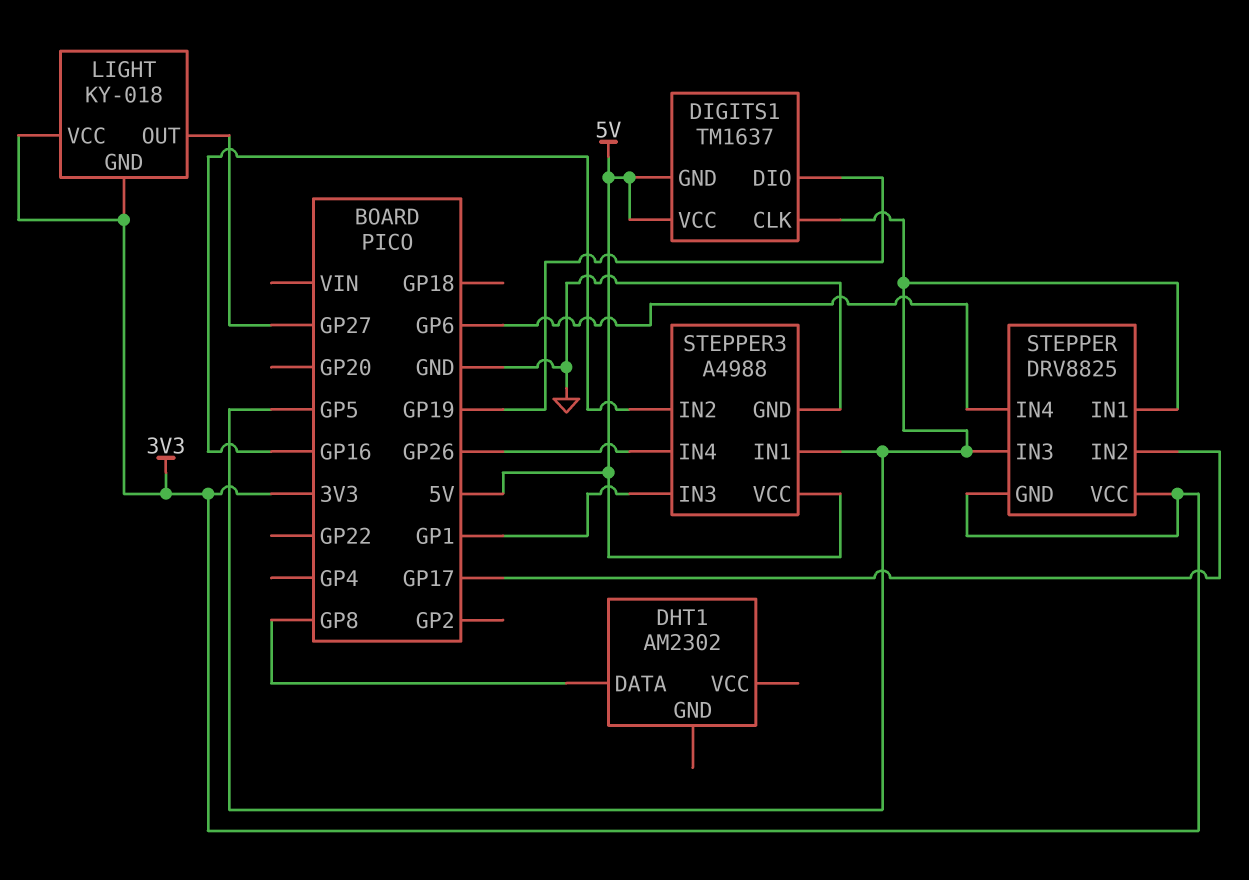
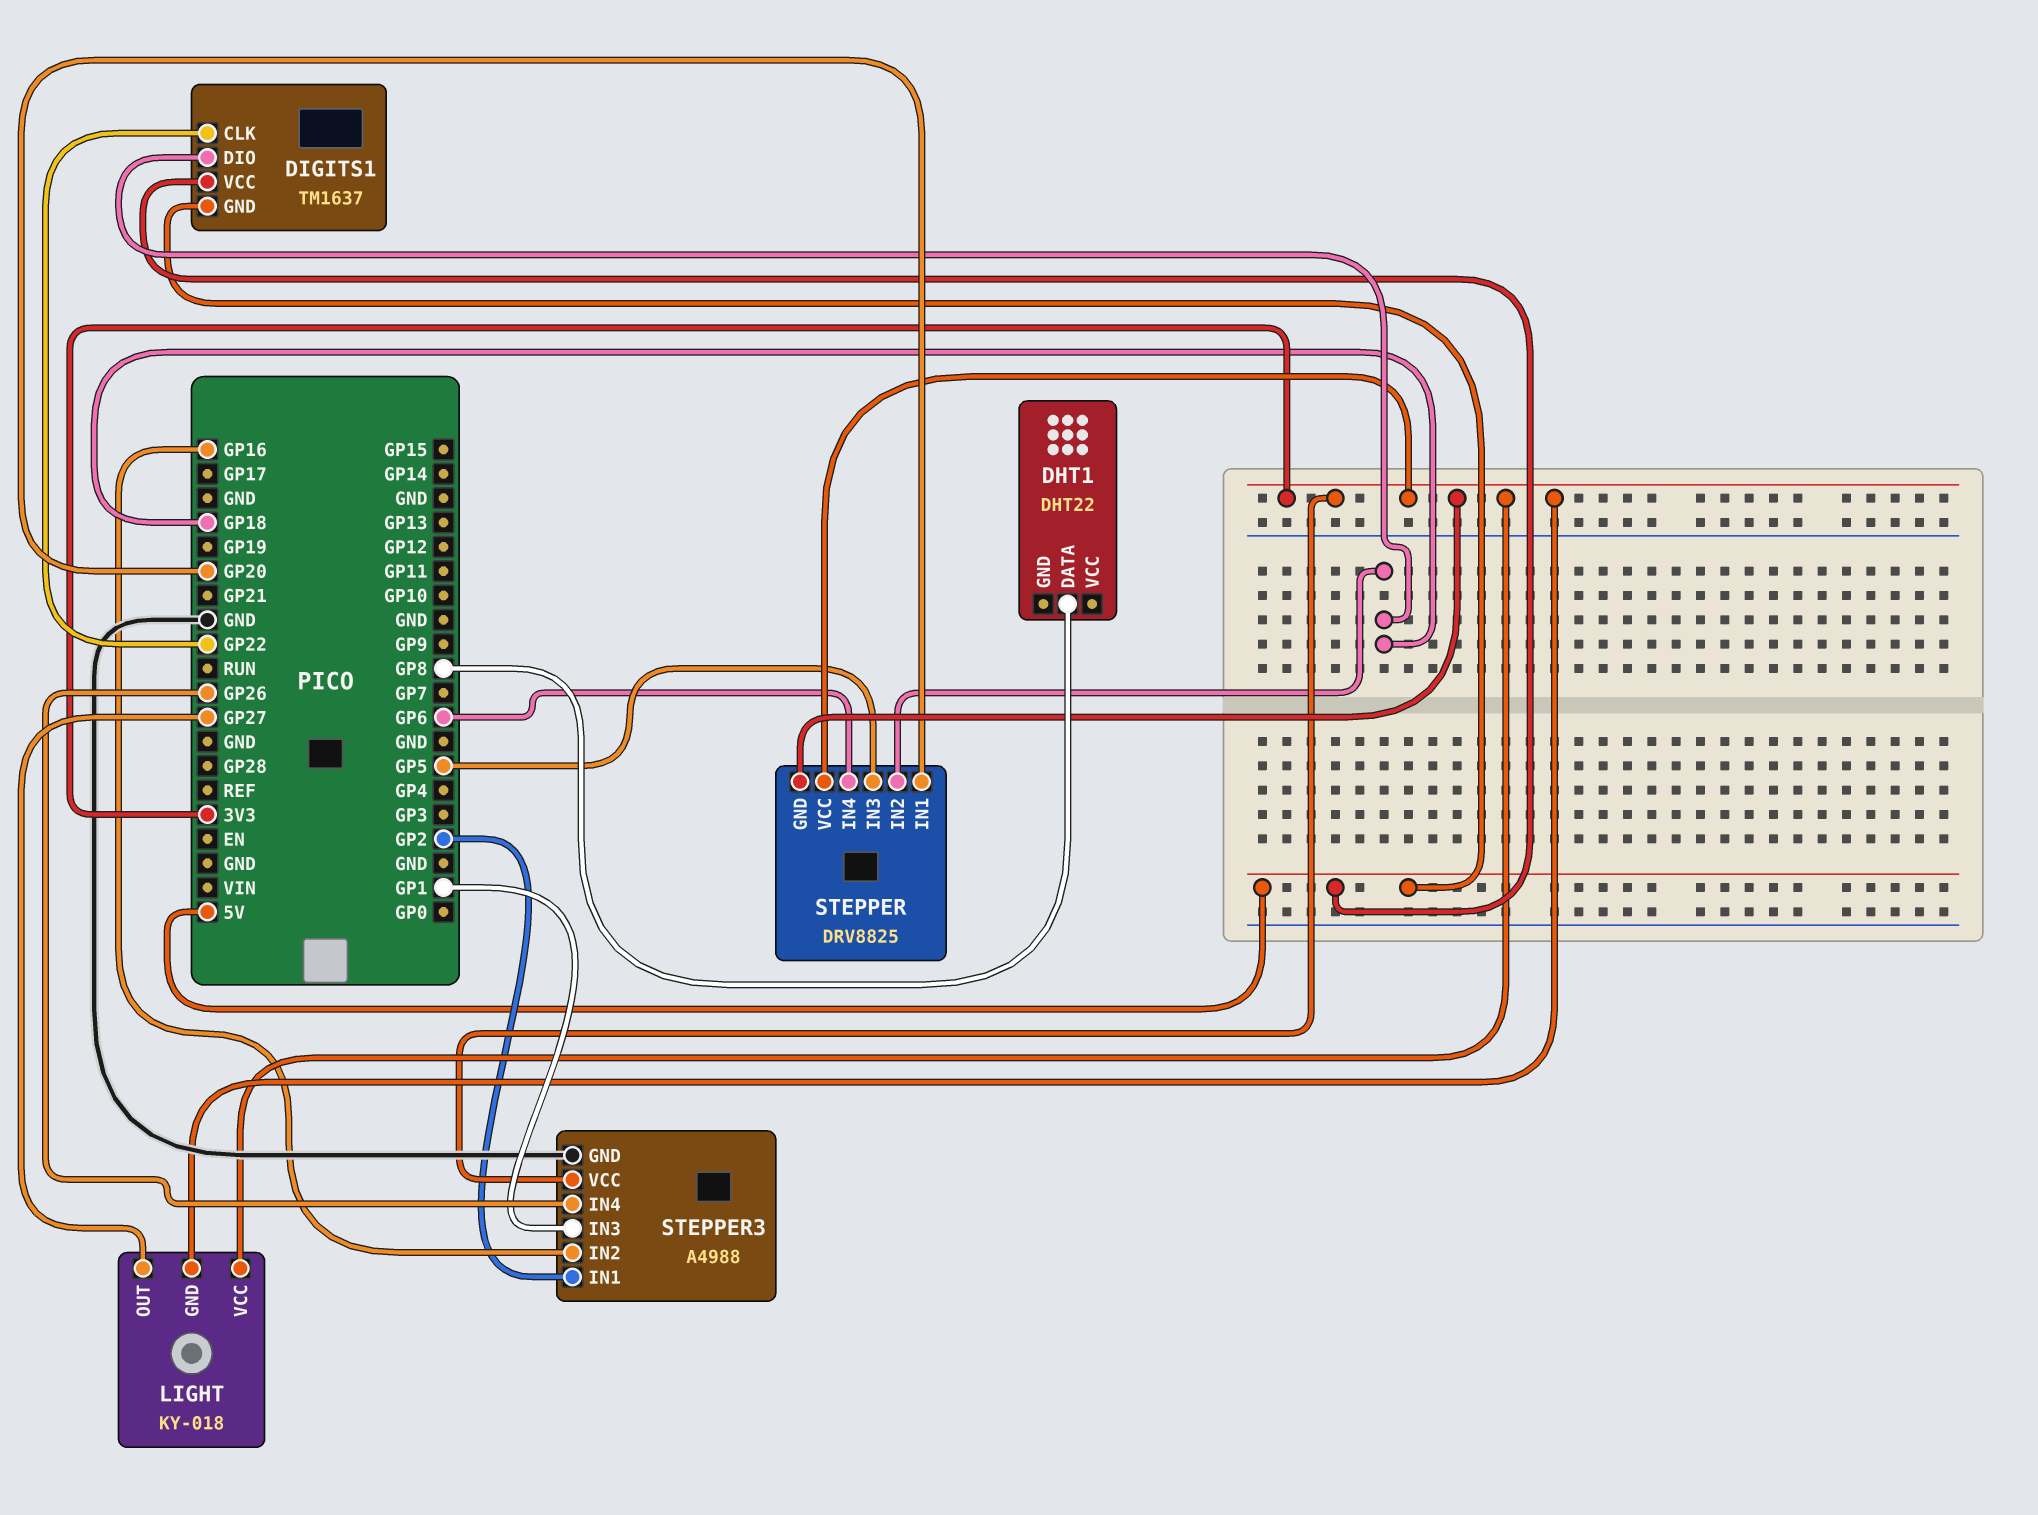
DHT1: AM2302 -> DHT22
DIGITS1 pin CLK: GP5 -> GP22
DIGITS1 pin DIO: GP19 -> GP18
STEPPER pin IN1: GP5 -> GP20
STEPPER pin IN2: GP17 -> GP18
STEPPER3 pin IN1: GP5 -> GP2
STEPPER3 pin VCC: 5V -> 3V3

